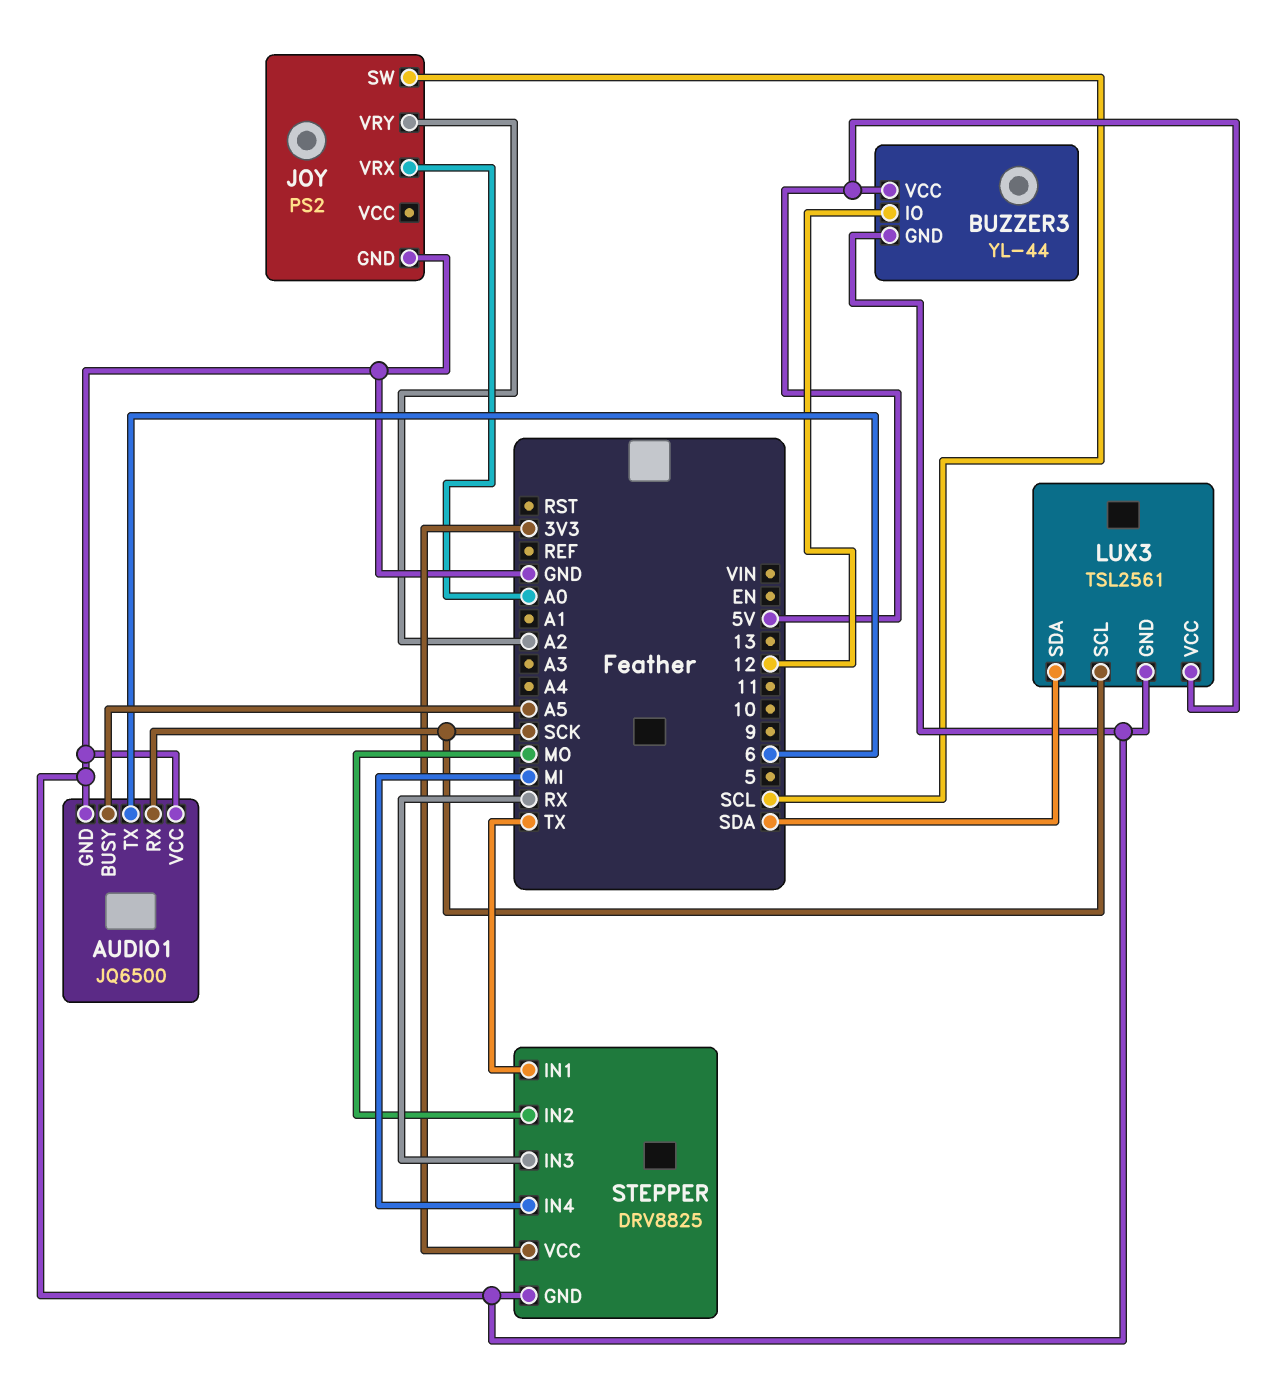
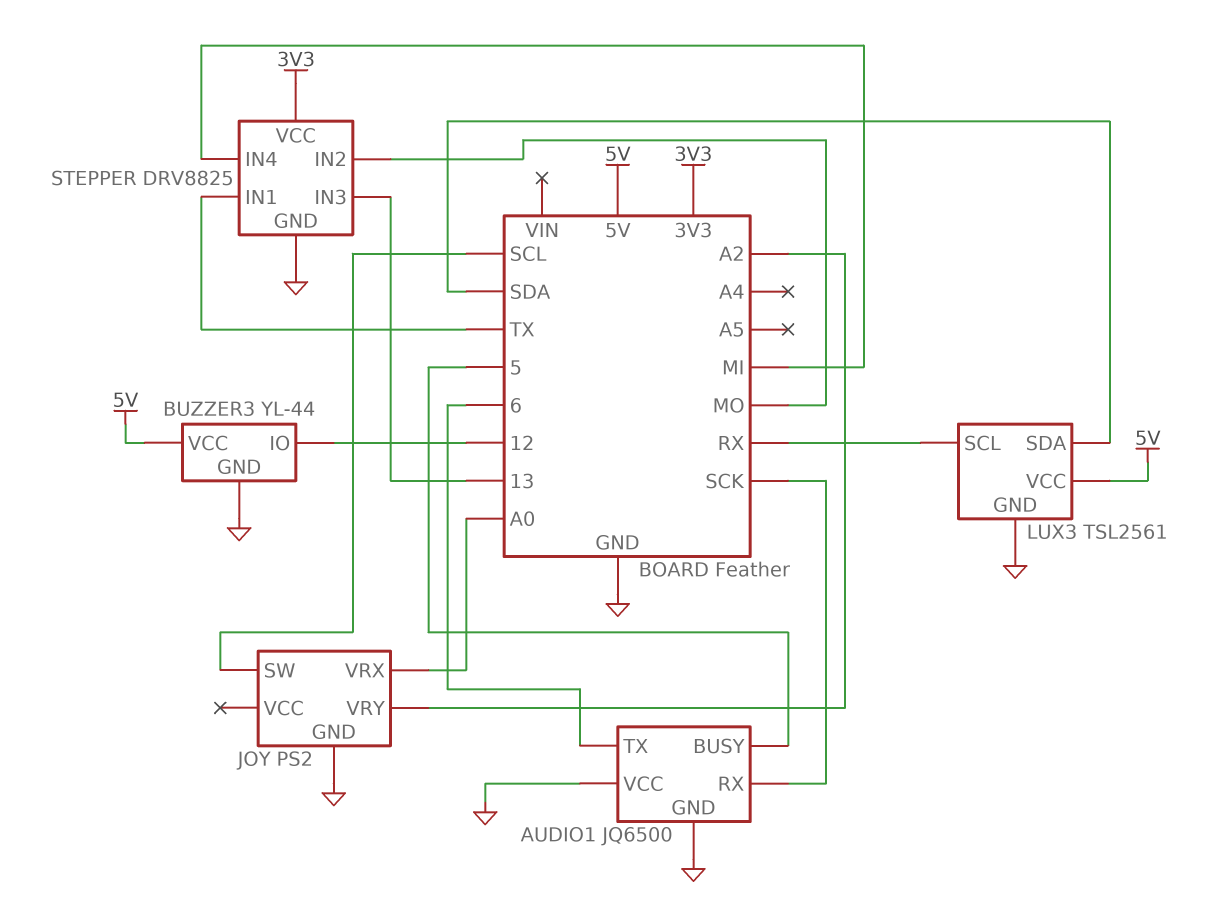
AUDIO1 pin BUSY: A5 -> 5
LUX3 pin SCL: SCK -> RX
STEPPER pin IN3: RX -> 13

